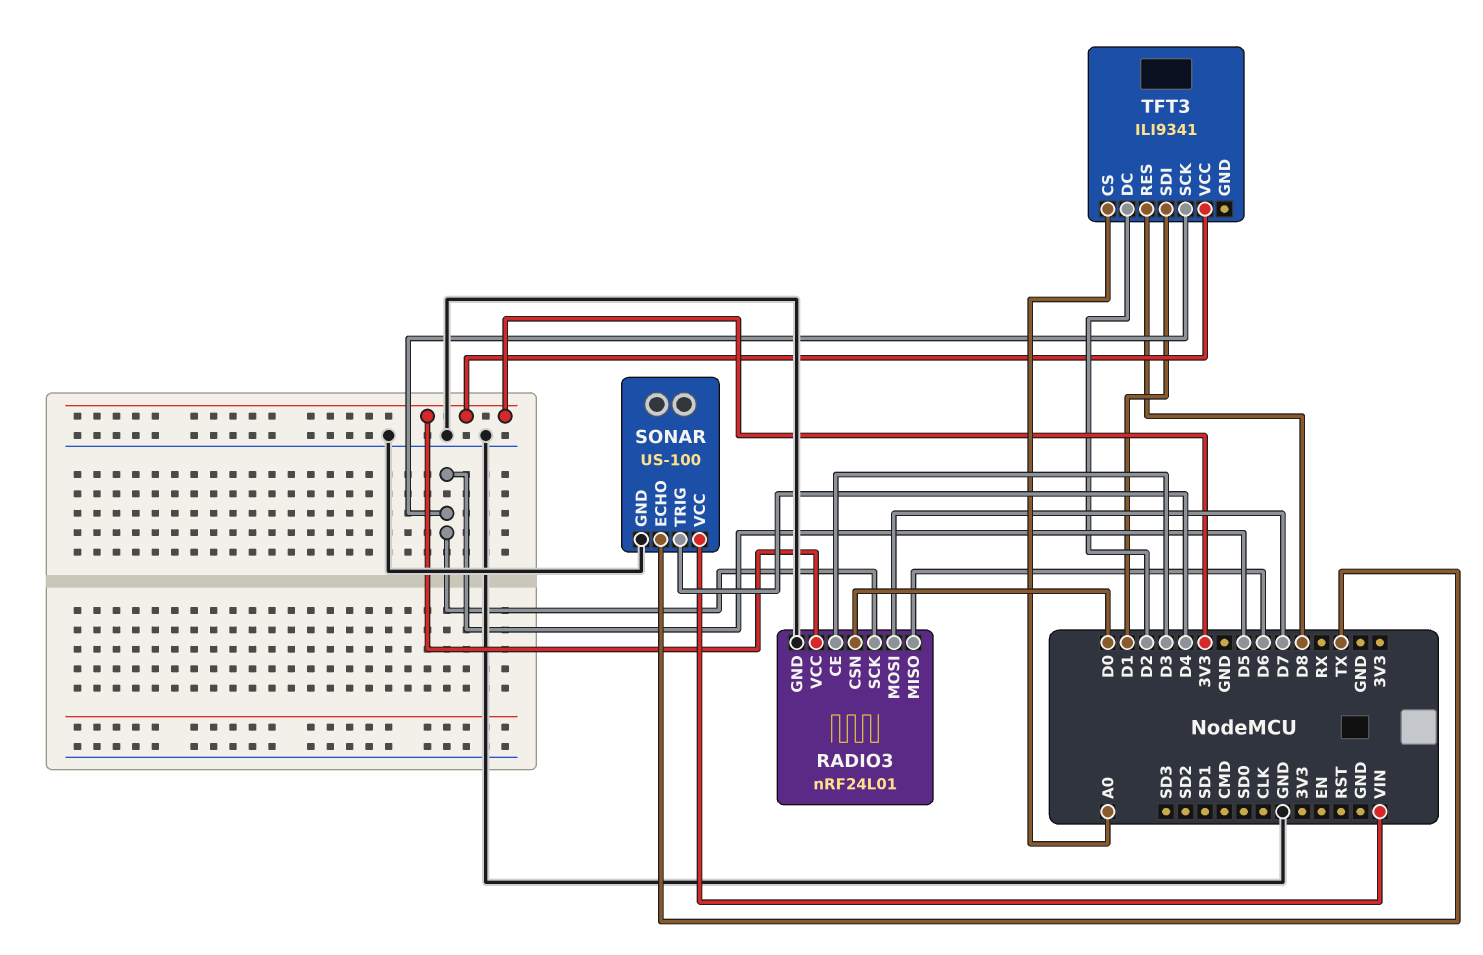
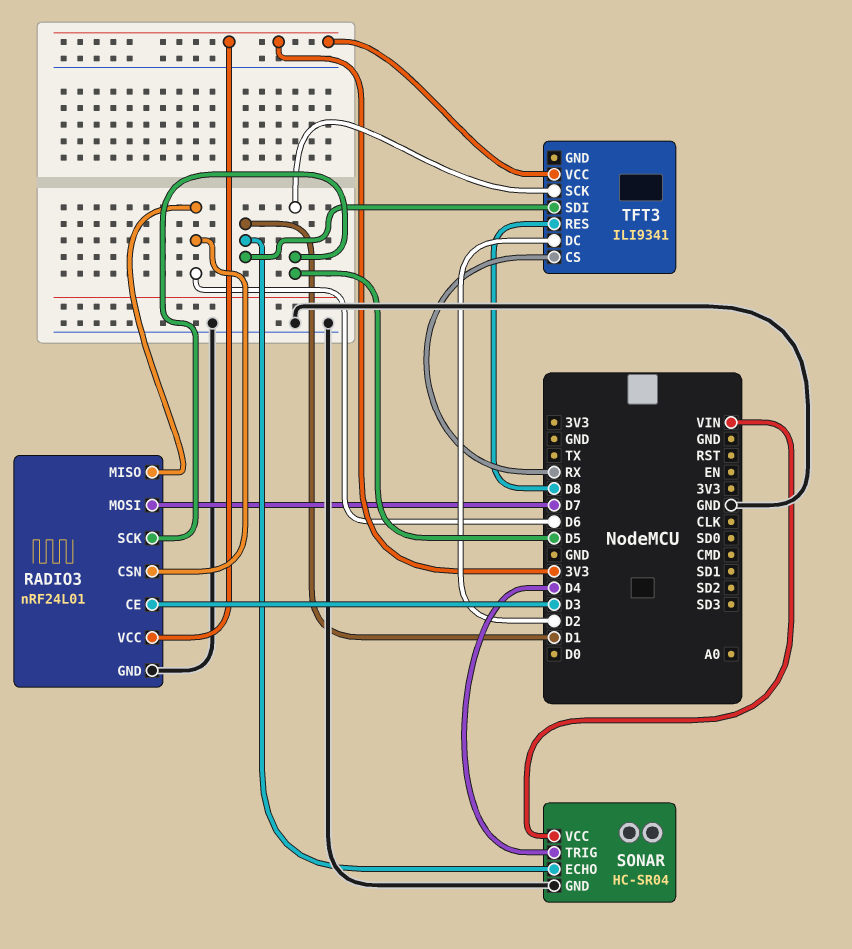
RADIO3 pin CSN: D0 -> D6
SONAR: US-100 -> HC-SR04
SONAR pin ECHO: TX -> D1
TFT3 pin CS: A0 -> RX

